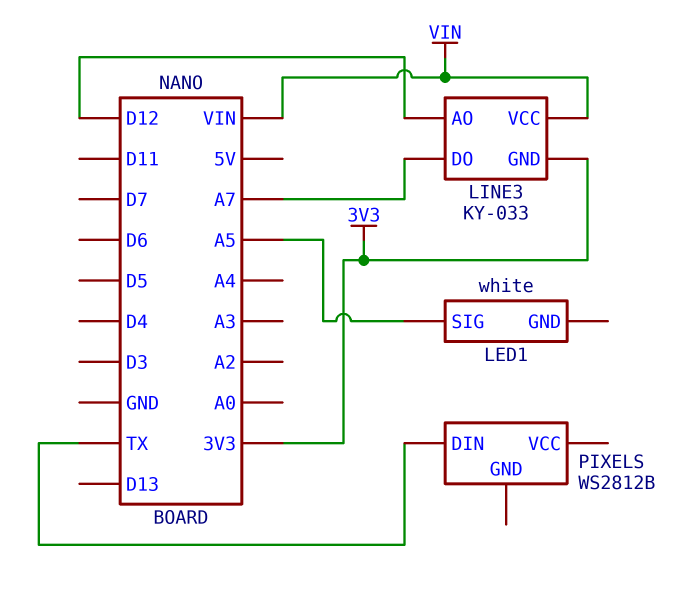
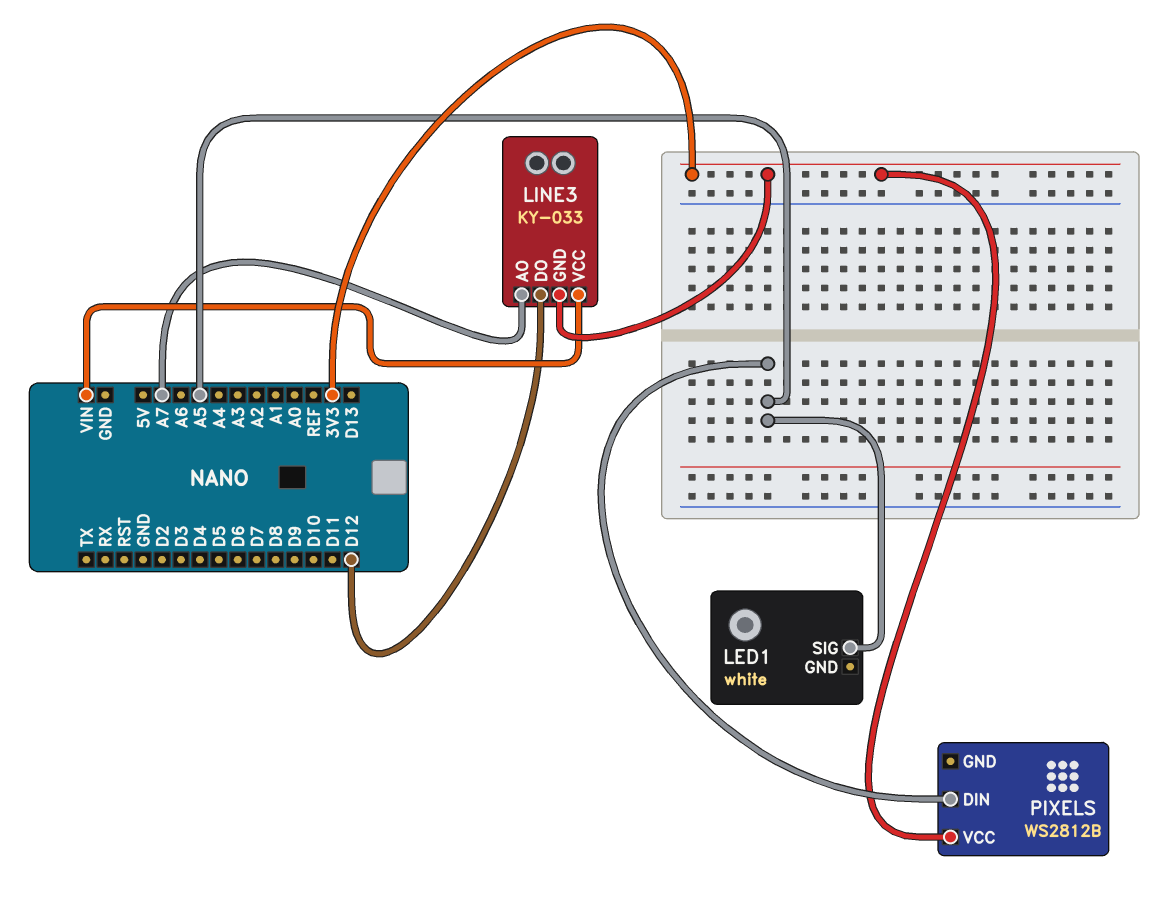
LINE3 pin AO: D12 -> A7
LINE3 pin DO: A7 -> D12
PIXELS pin DIN: TX -> A5
PIXELS pin VCC: none -> 3V3

